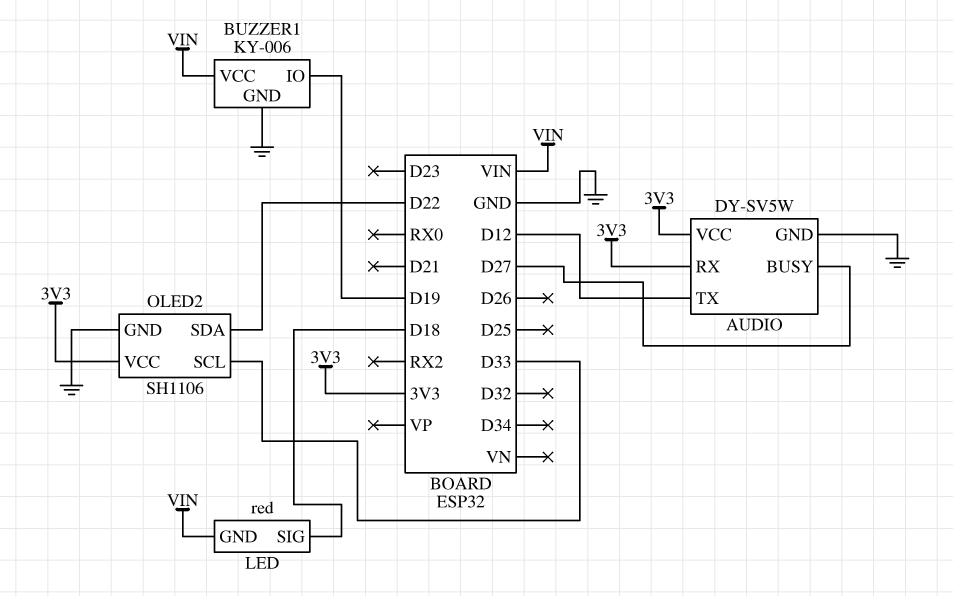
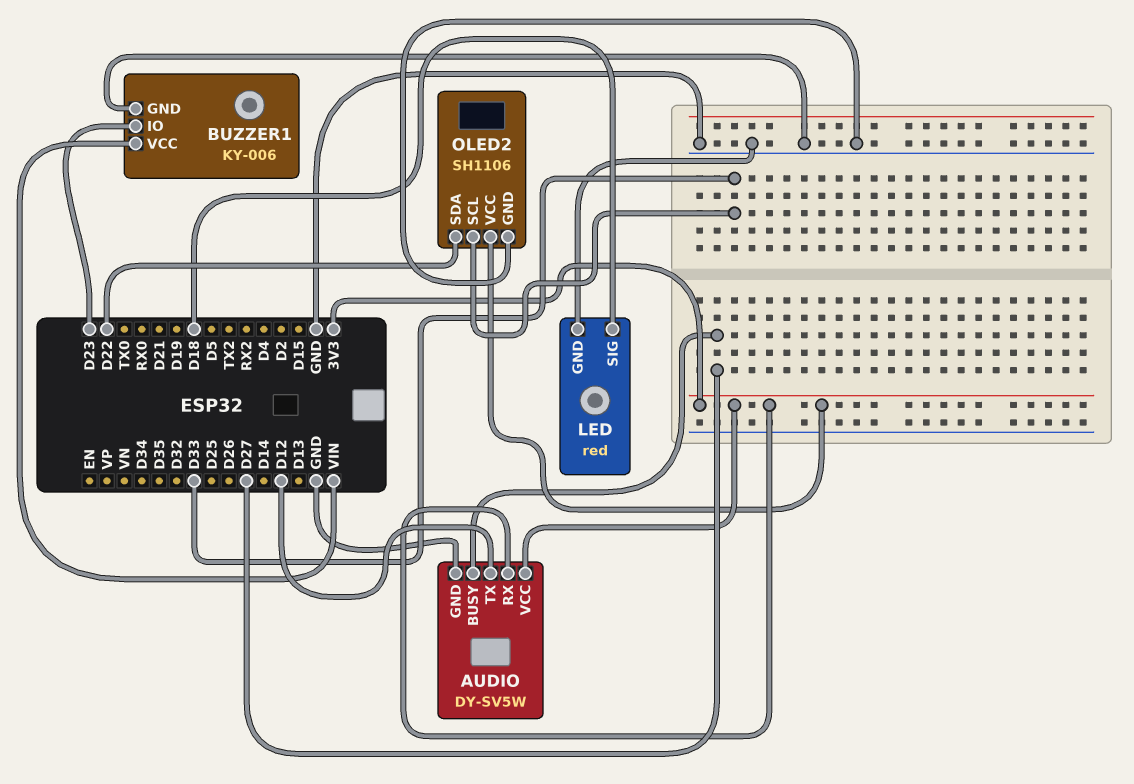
BUZZER1 pin IO: D19 -> D23
LED pin GND: VIN -> GND

